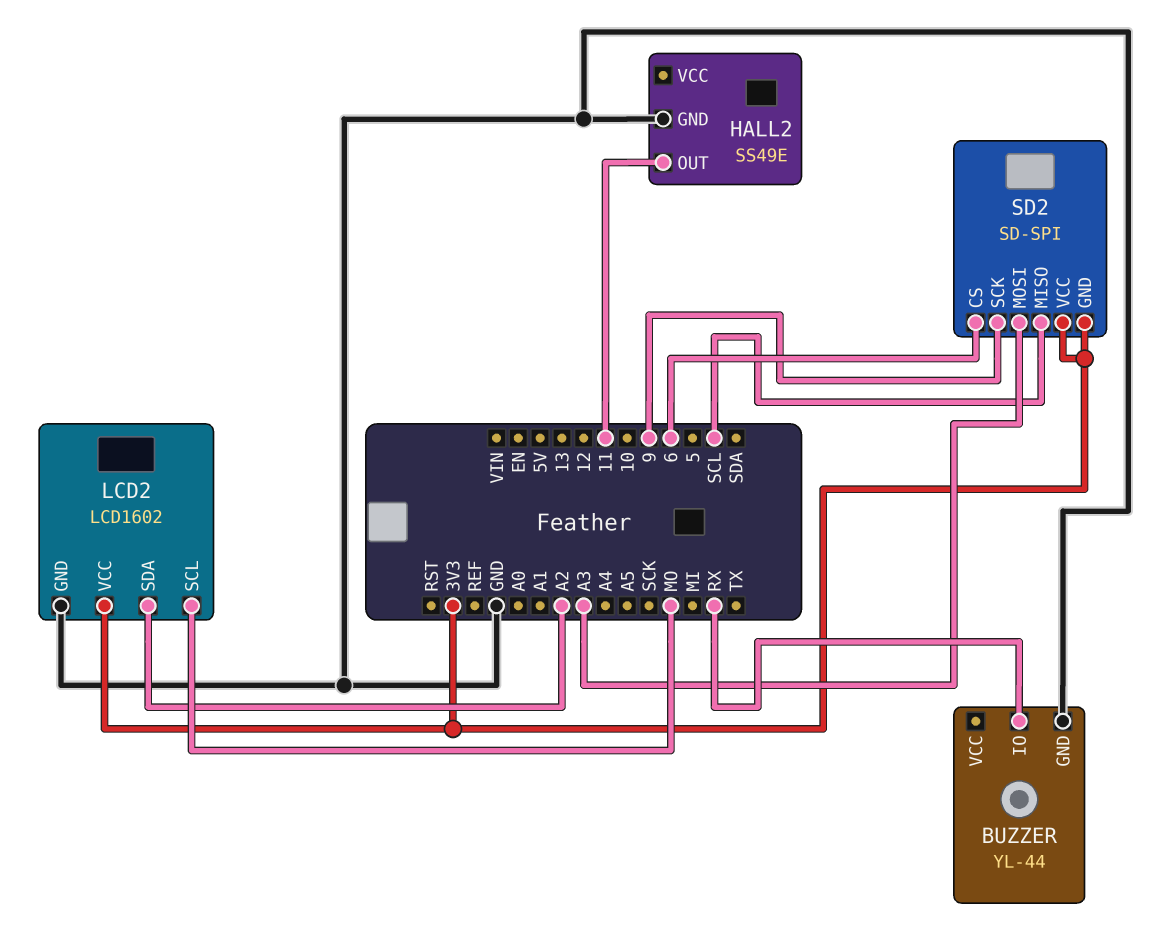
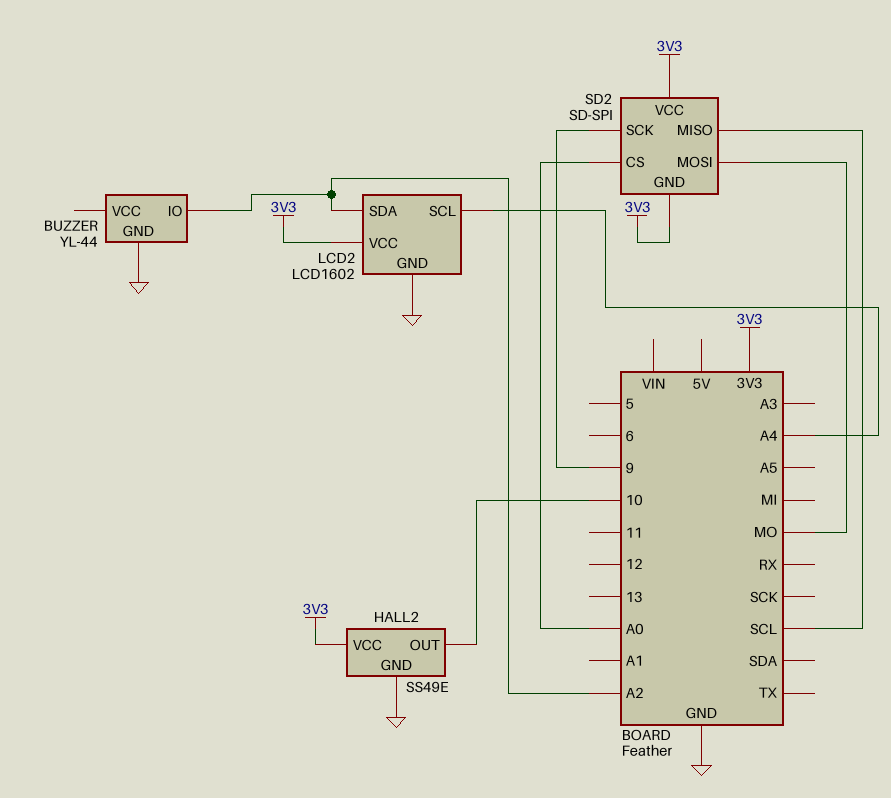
BUZZER pin IO: RX -> A2
HALL2 pin OUT: 11 -> 10
HALL2 pin VCC: none -> 3V3
LCD2 pin SCL: MO -> A4
SD2 pin CS: 6 -> A0
SD2 pin MOSI: A3 -> MO

